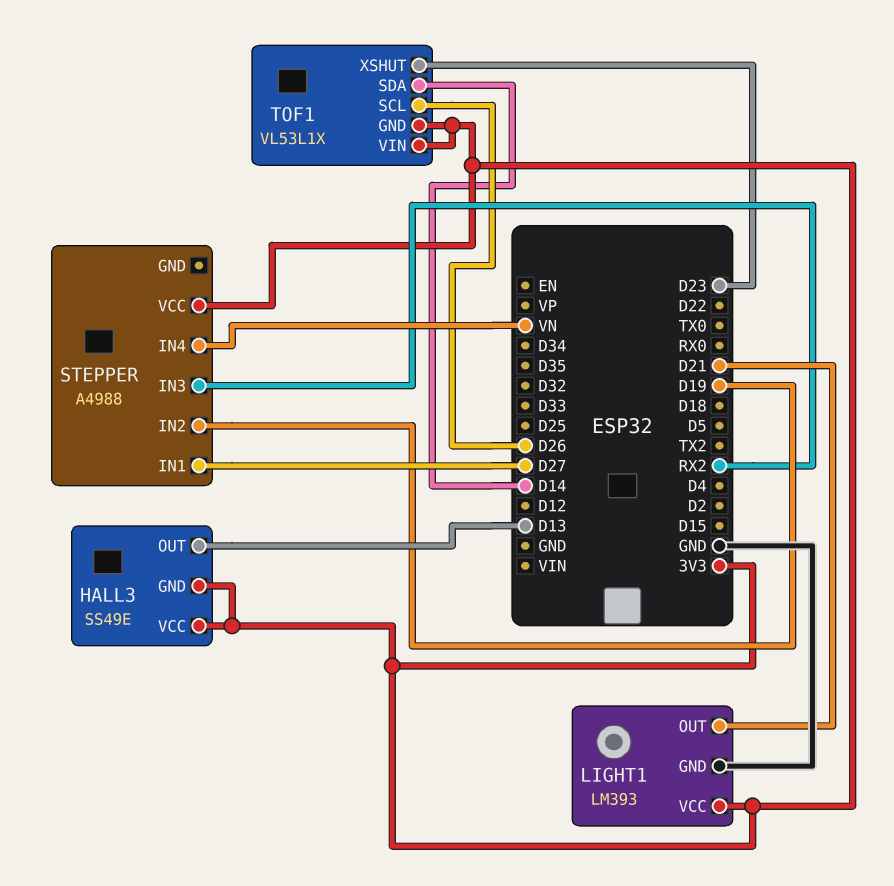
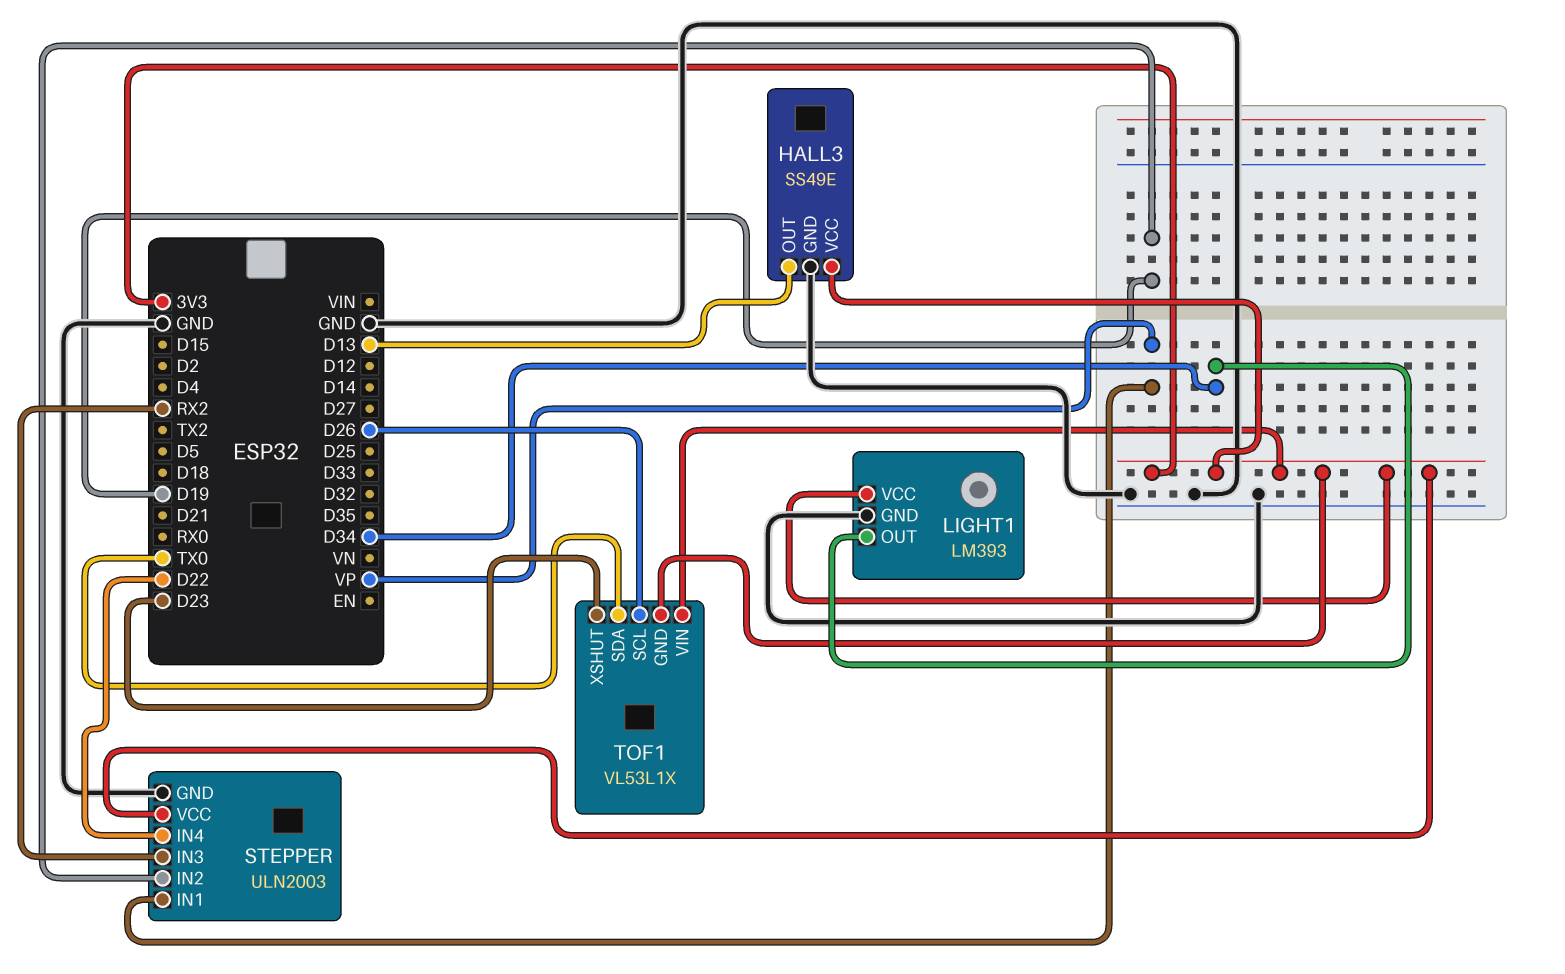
HALL3 pin GND: 3V3 -> GND
LIGHT1 pin OUT: D21 -> D34
STEPPER: A4988 -> ULN2003
STEPPER pin GND: none -> GND
STEPPER pin IN1: D27 -> VP
STEPPER pin IN4: VN -> D22
TOF1 pin SDA: D14 -> TX0

